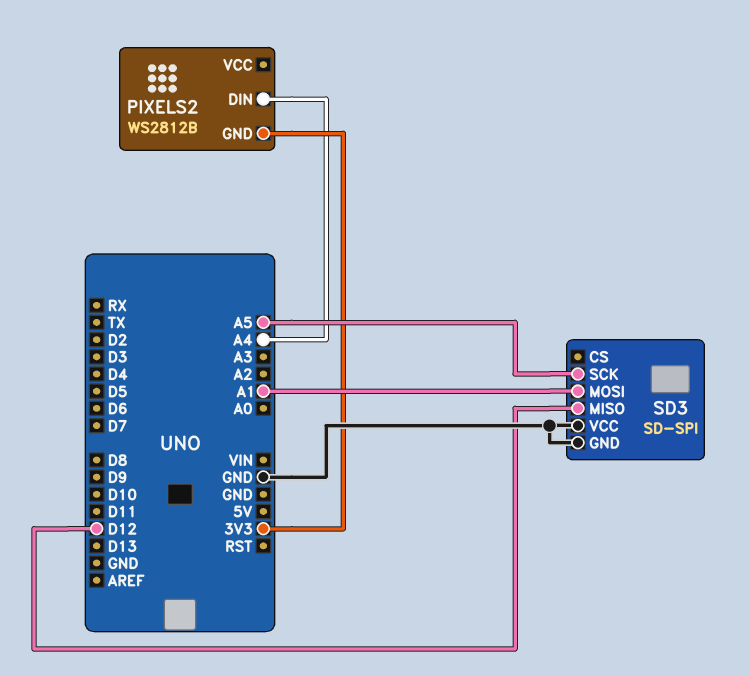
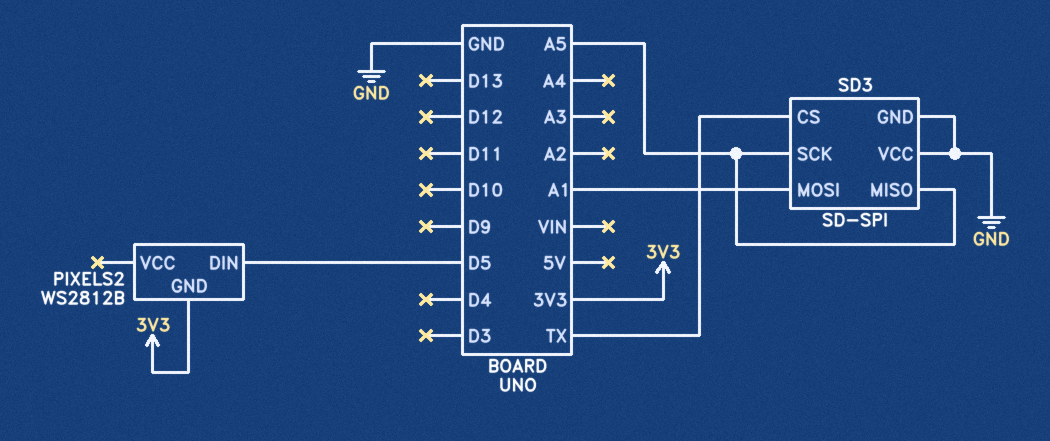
PIXELS2 pin DIN: A4 -> D5
SD3 pin CS: none -> TX
SD3 pin MISO: D12 -> A5

